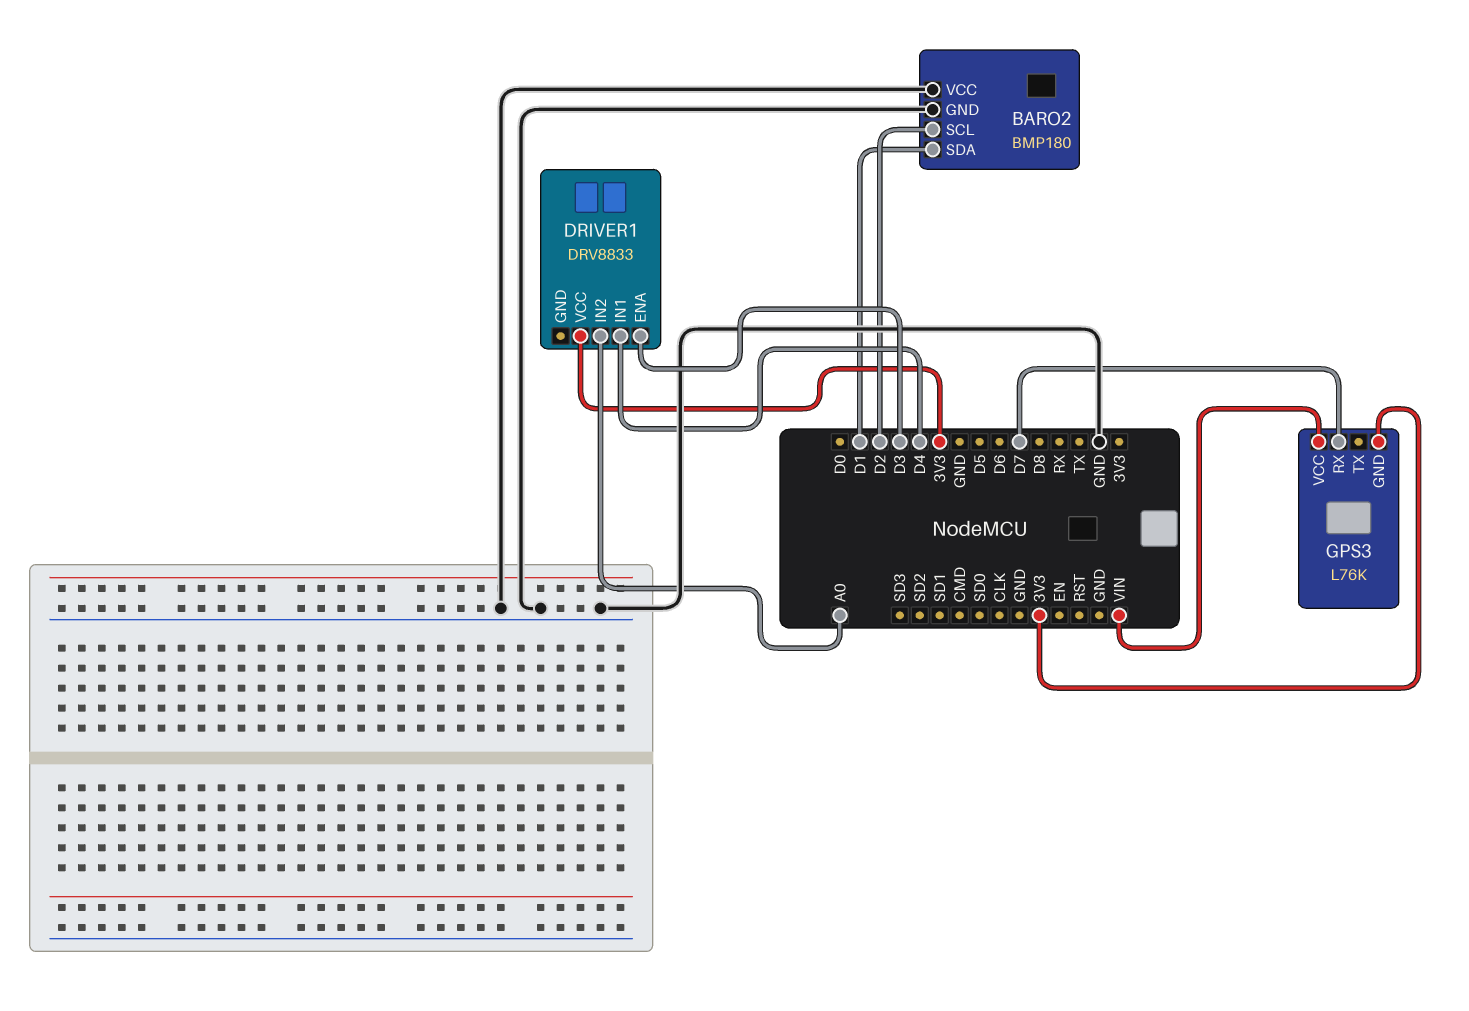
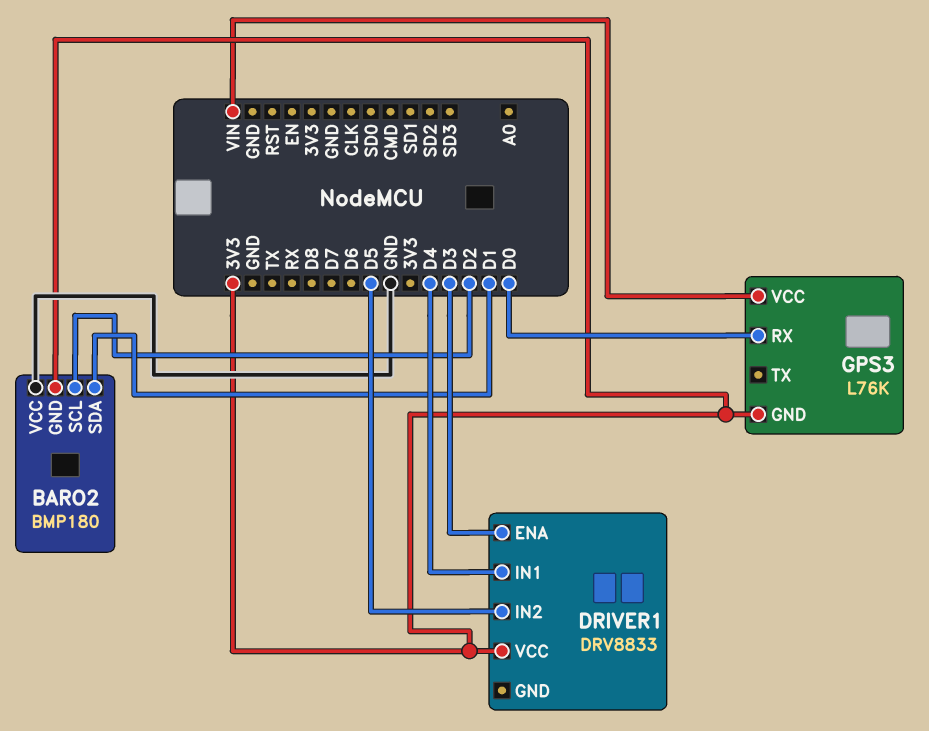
BARO2 pin GND: GND -> 3V3
DRIVER1 pin IN2: A0 -> D5
GPS3 pin RX: D7 -> D0

